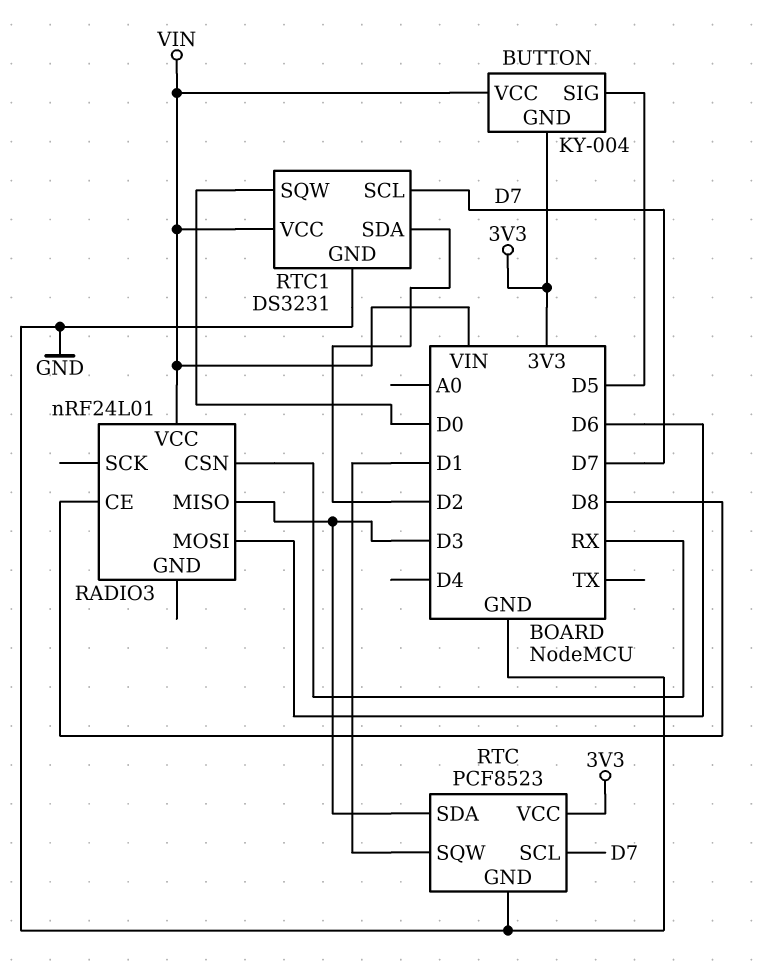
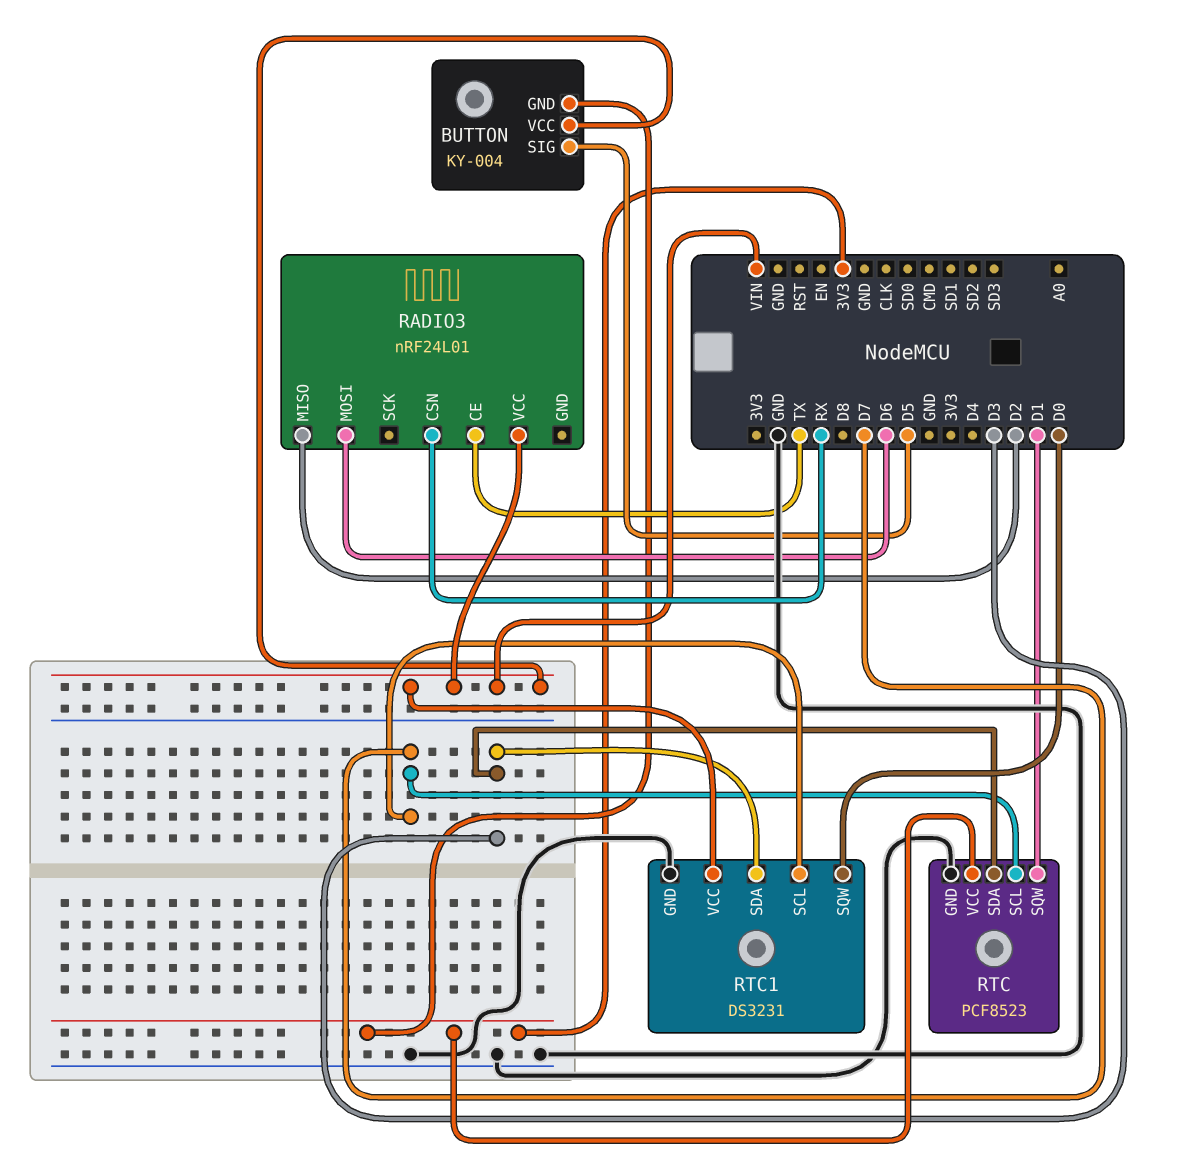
RADIO3 pin CE: D8 -> TX
RADIO3 pin MISO: D3 -> D2
RTC1 pin SDA: D2 -> D3

